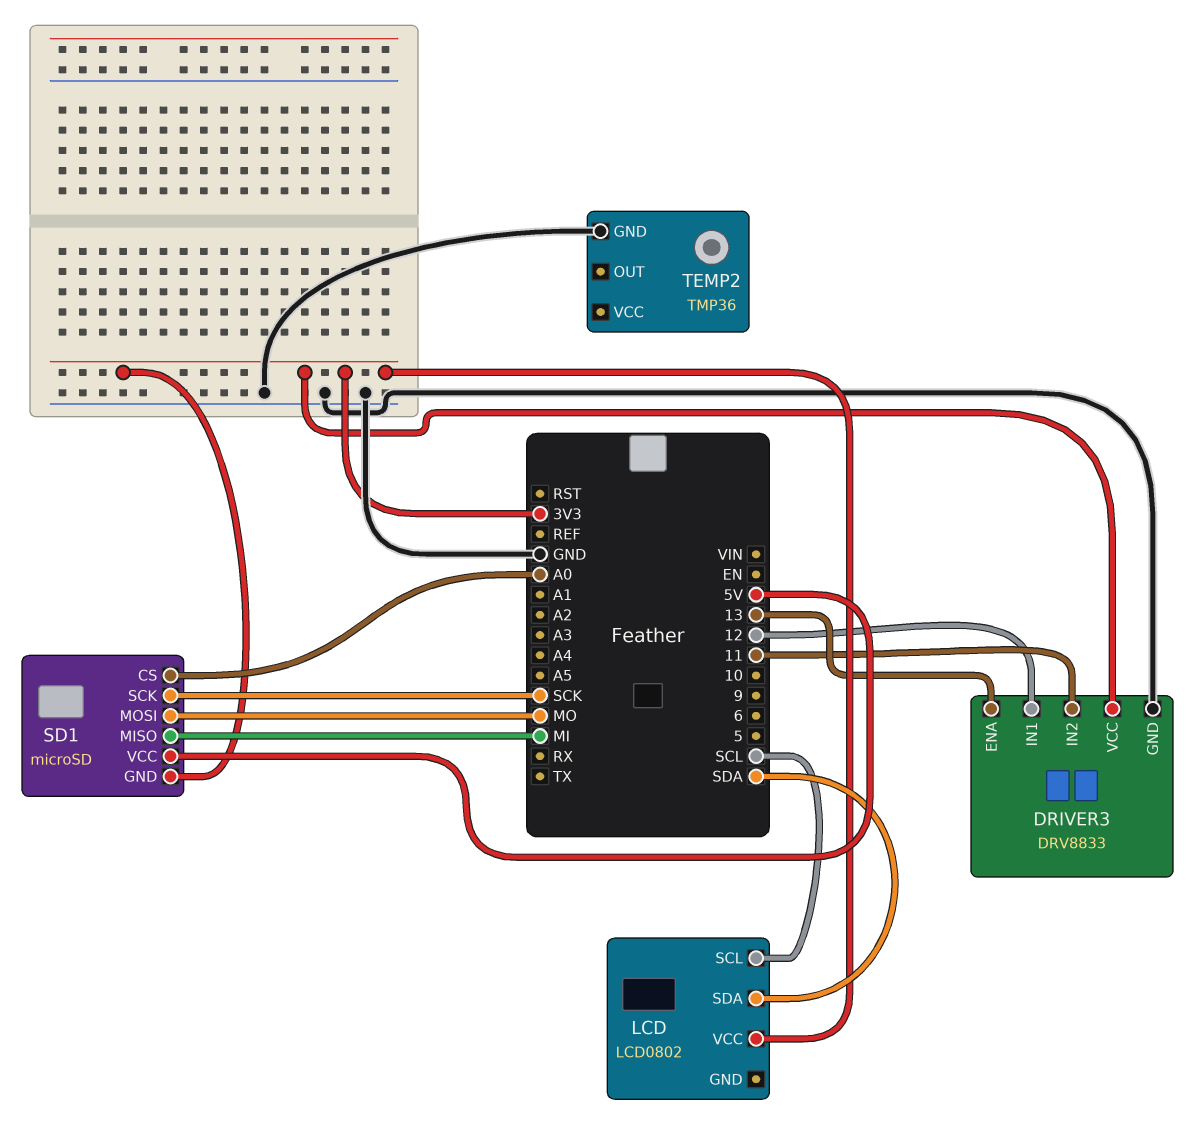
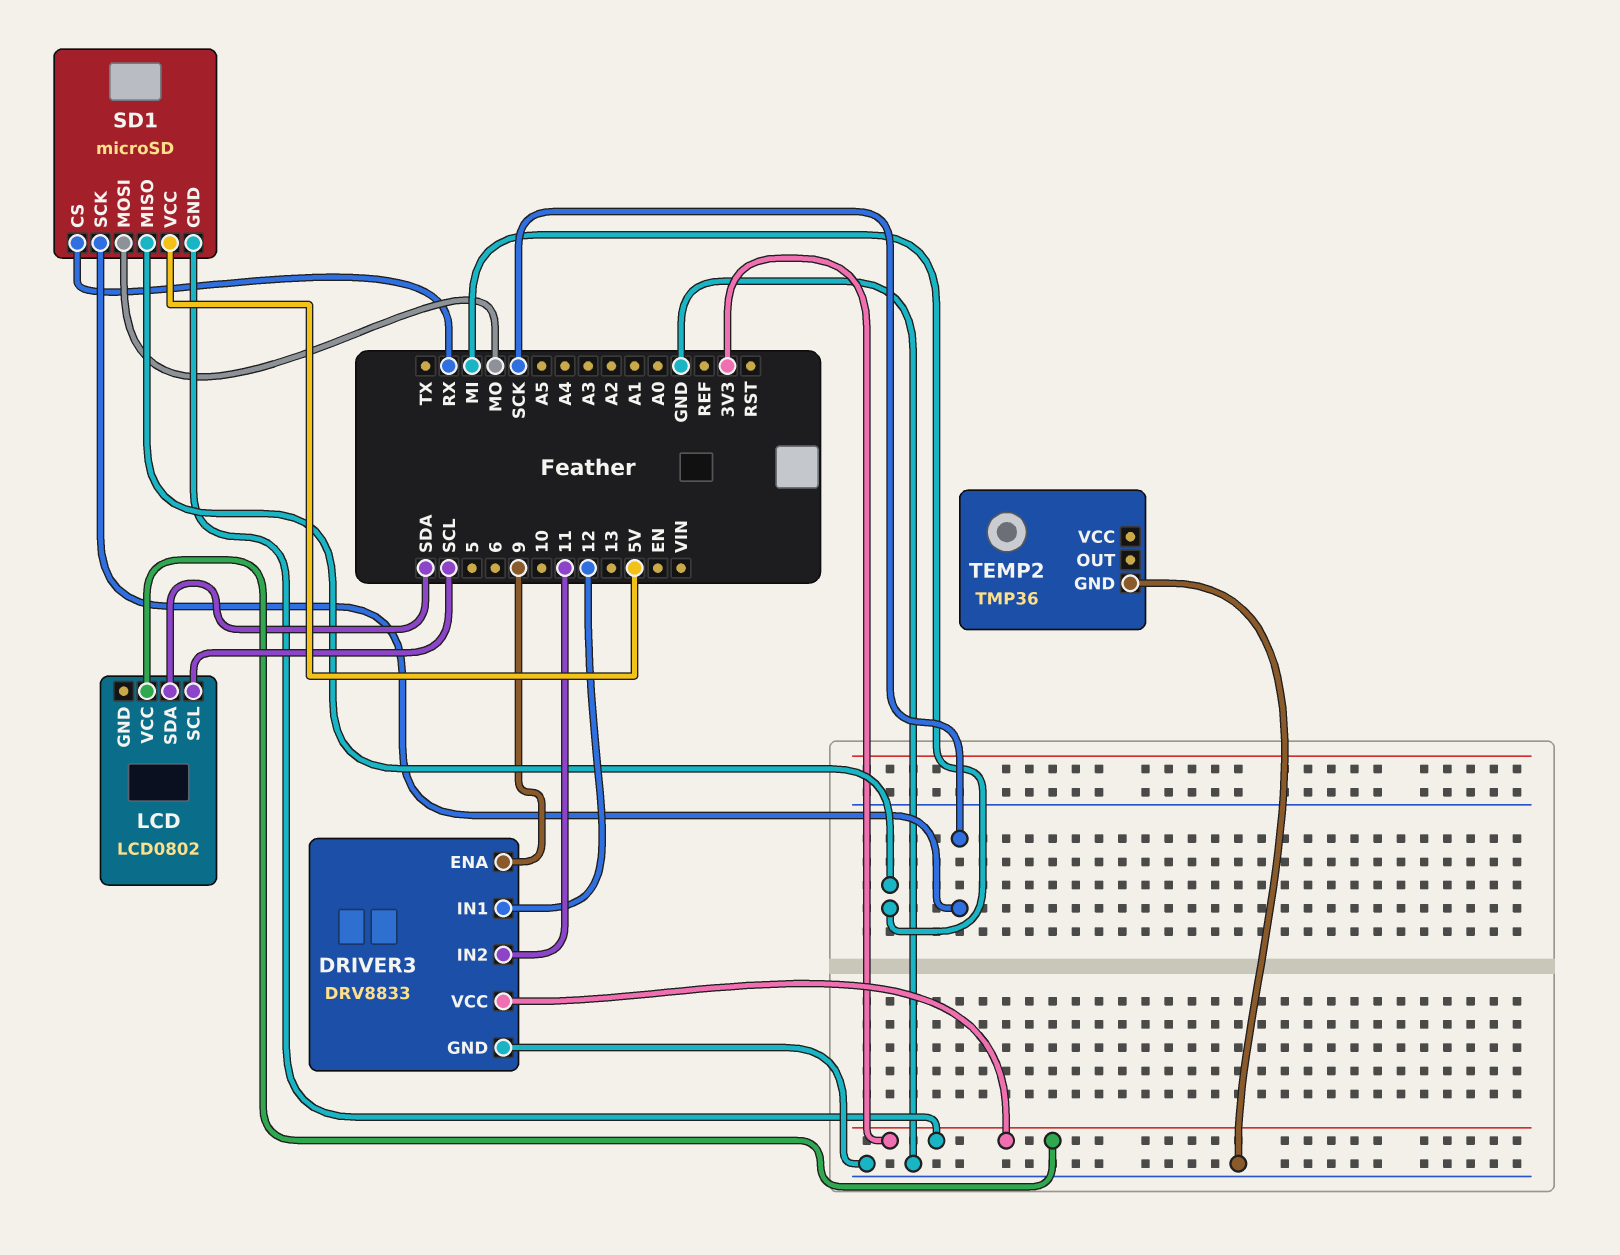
DRIVER3 pin ENA: 13 -> 9
SD1 pin CS: A0 -> RX

